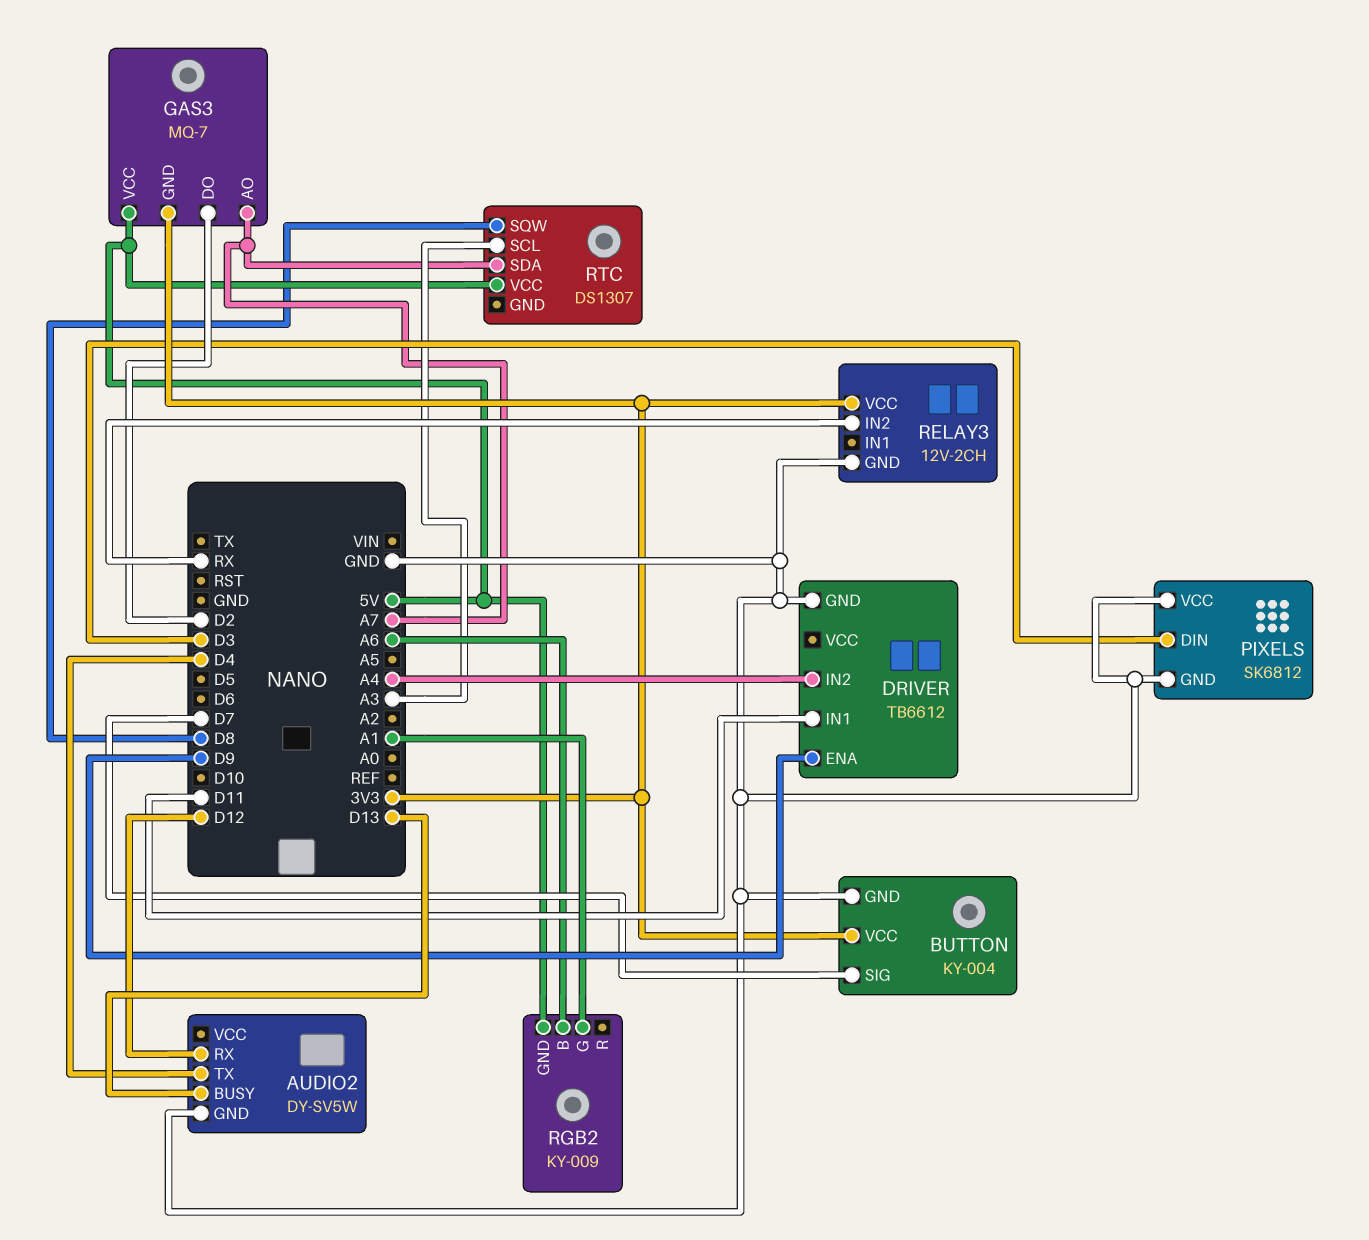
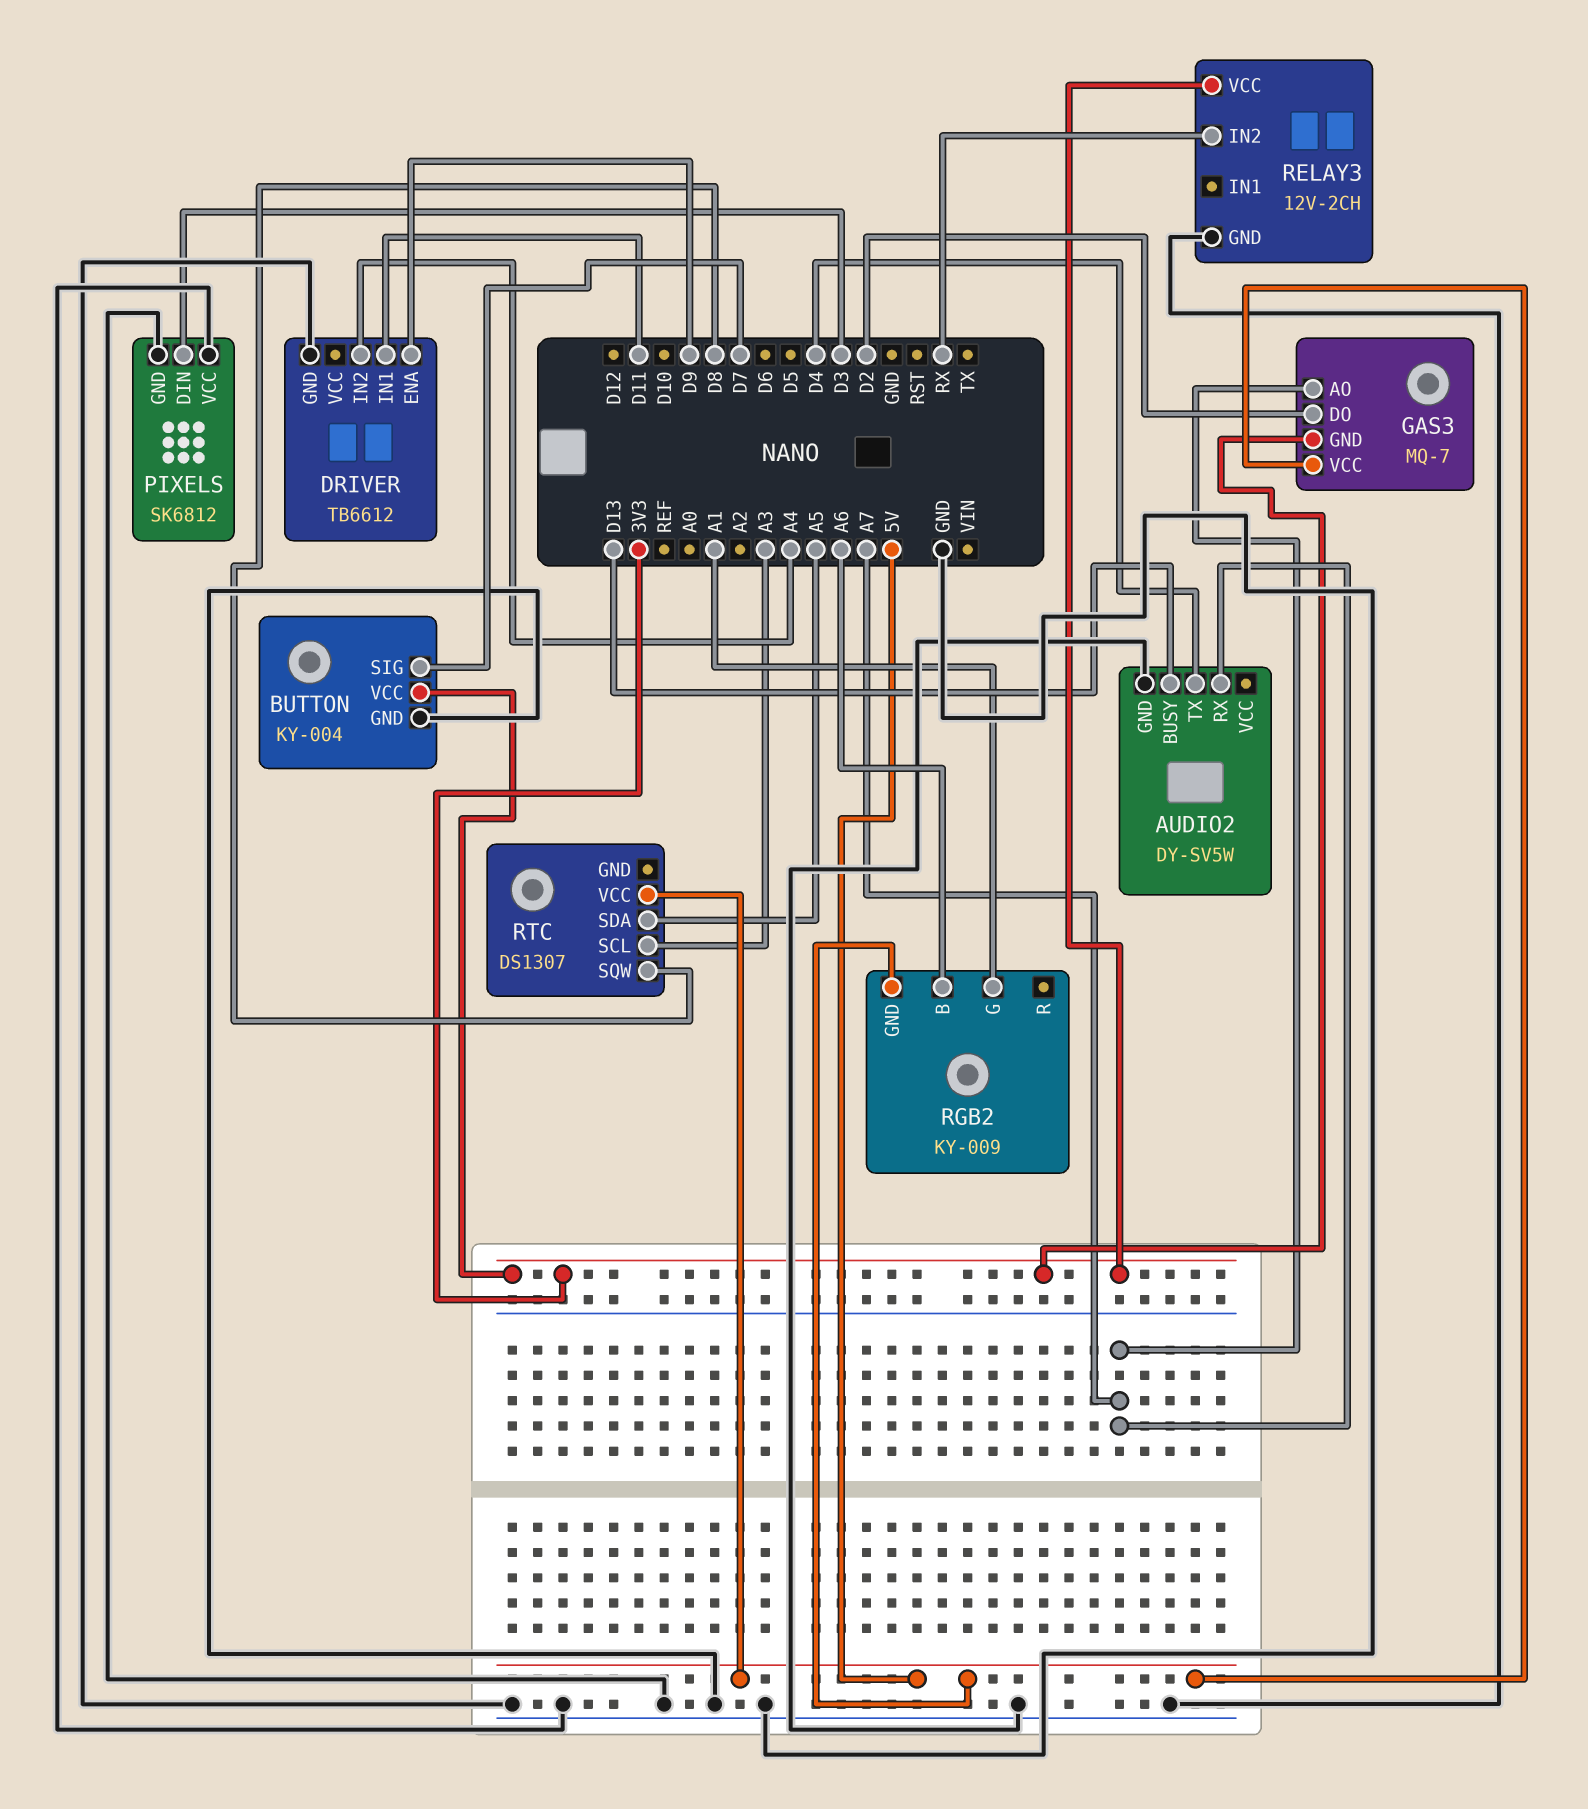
AUDIO2 pin RX: D12 -> A7
RTC pin SDA: A7 -> A5

